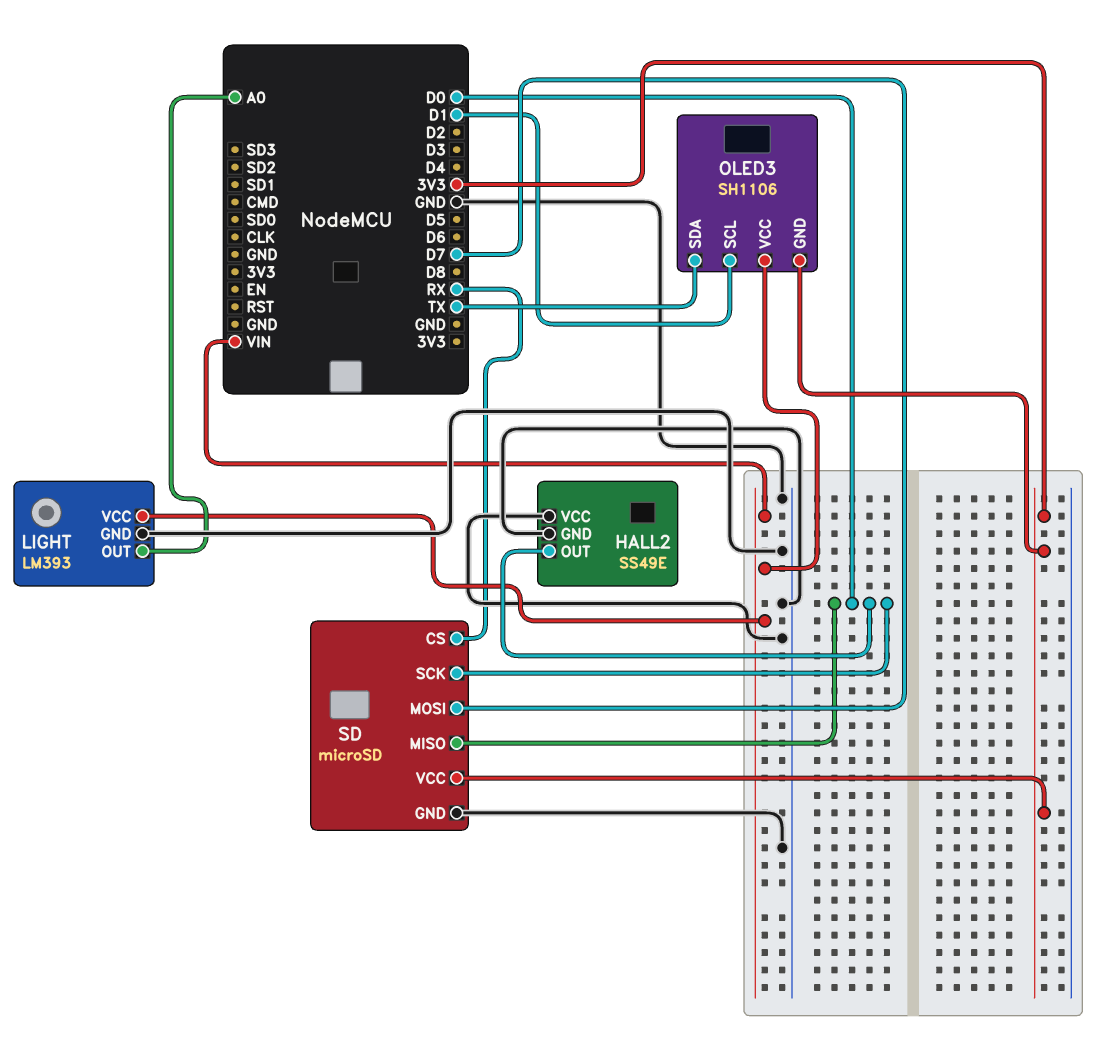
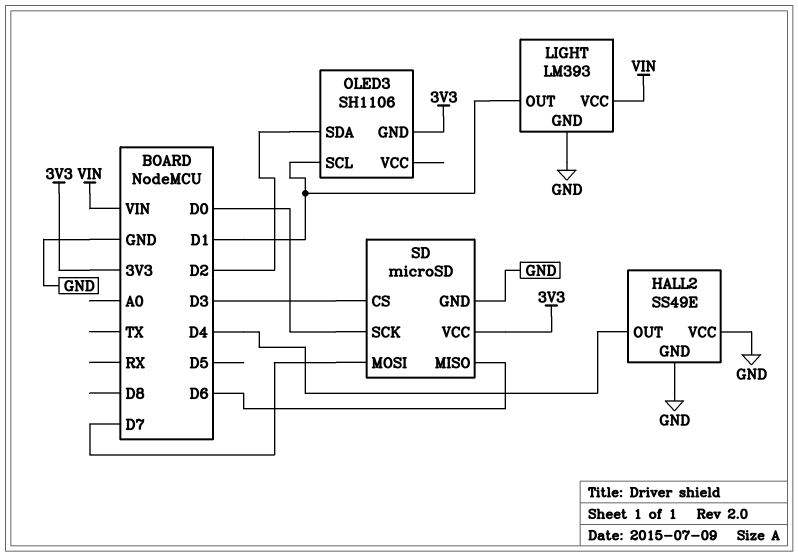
HALL2 pin OUT: D0 -> D4
LIGHT pin OUT: A0 -> D1
OLED3 pin SDA: TX -> D2
OLED3 pin VCC: VIN -> none
SD pin CS: RX -> D3
SD pin MISO: D0 -> D6

